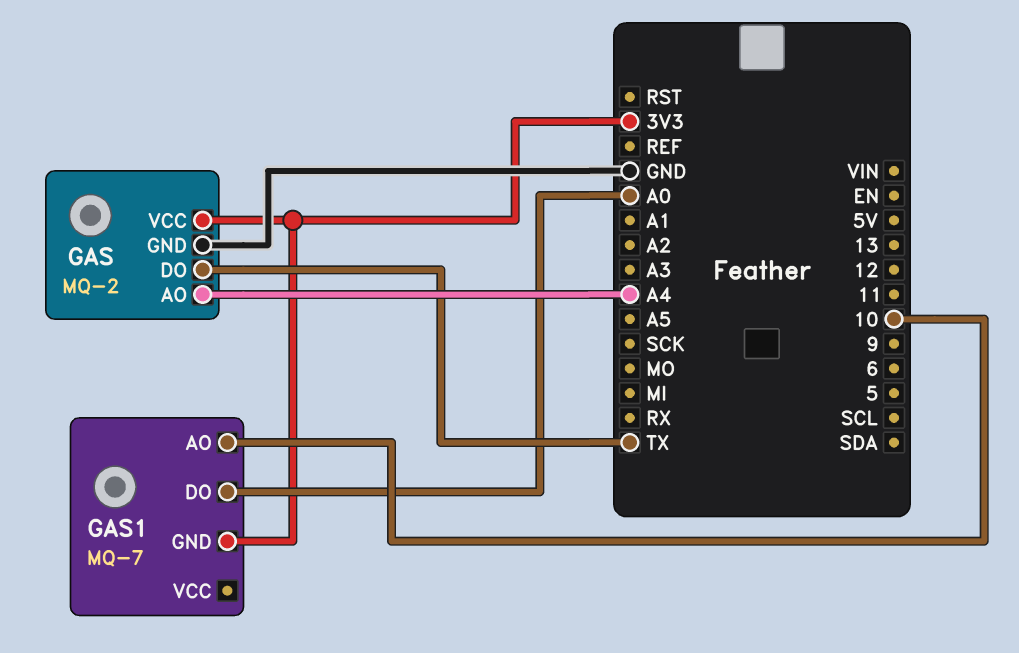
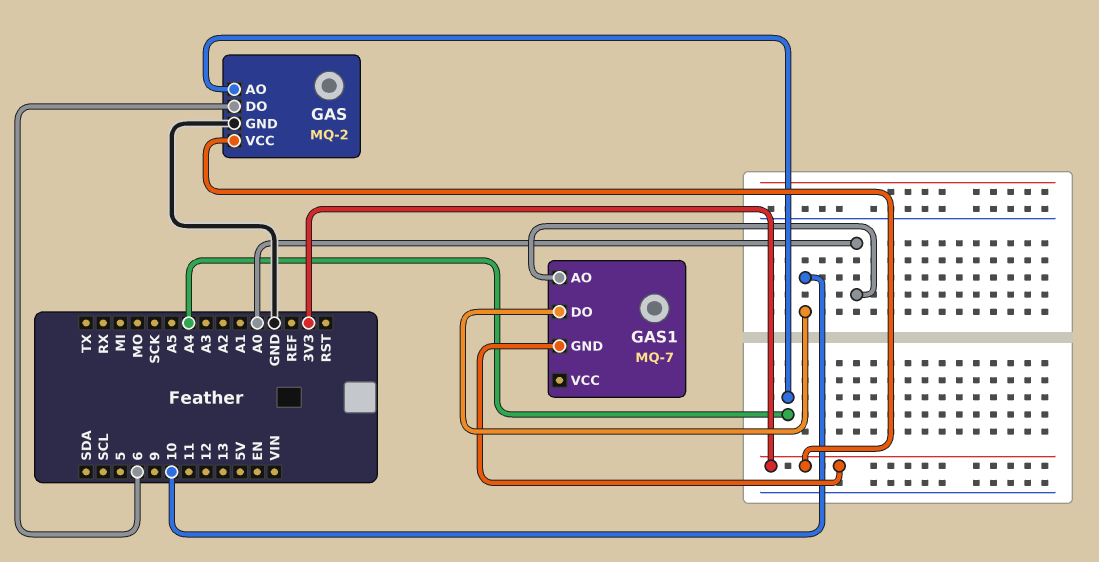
GAS pin DO: TX -> 6
GAS1 pin AO: 10 -> A0
GAS1 pin DO: A0 -> 10

